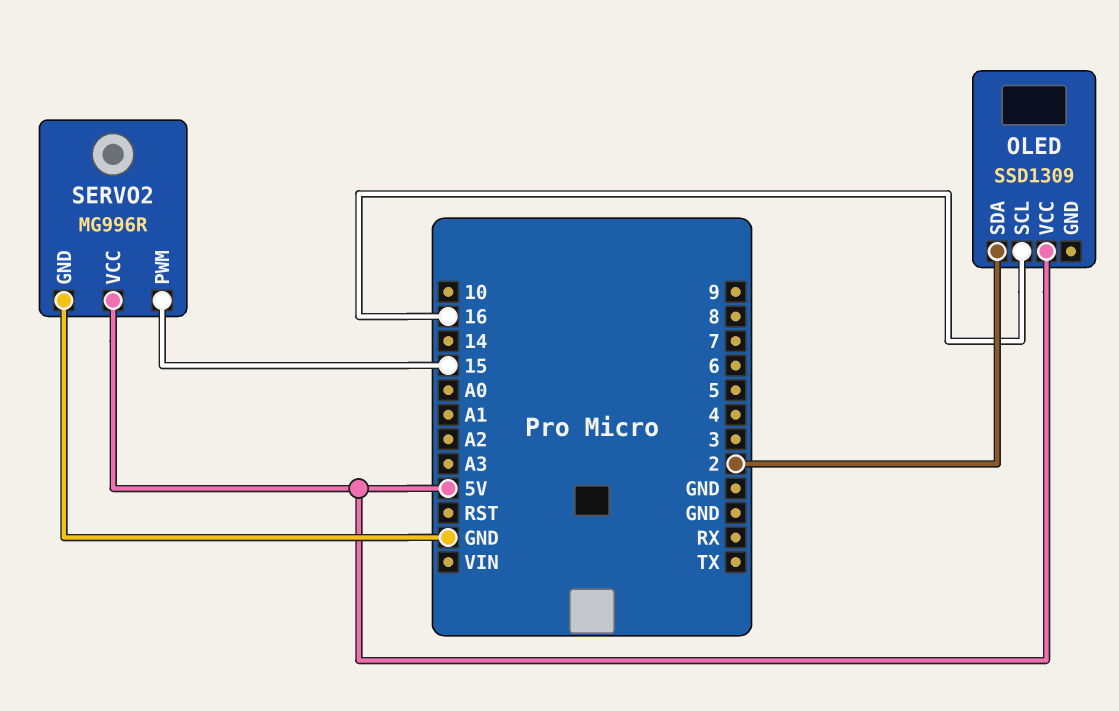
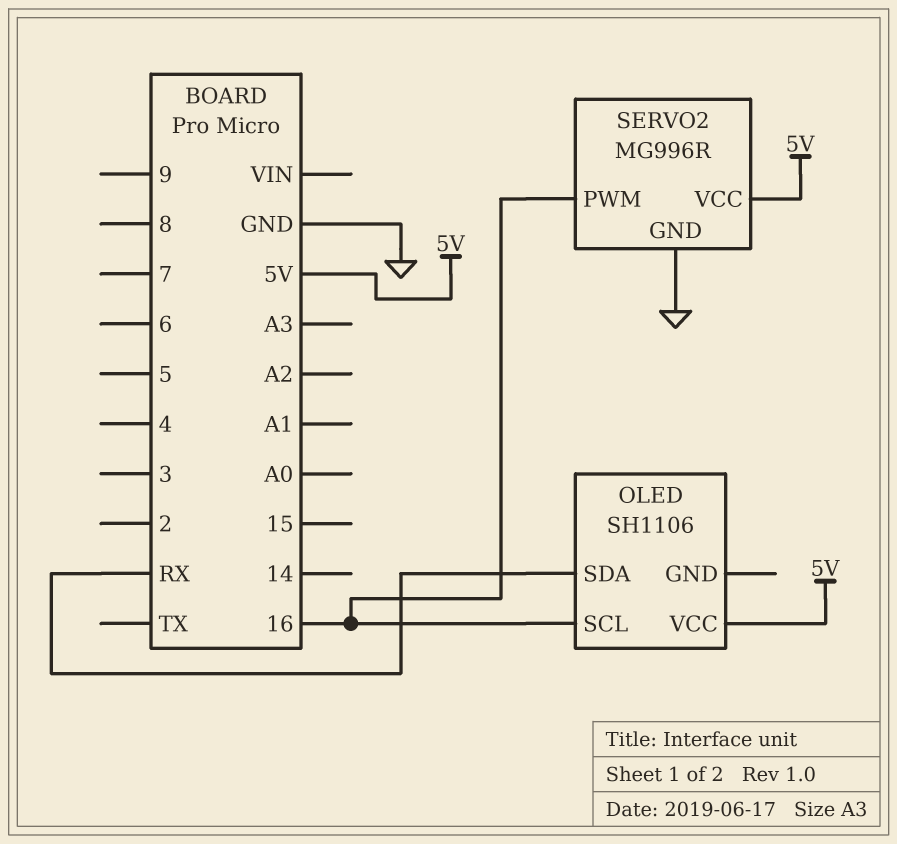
OLED: SSD1309 -> SH1106
OLED pin SDA: 2 -> RX
SERVO2 pin PWM: 15 -> 16

